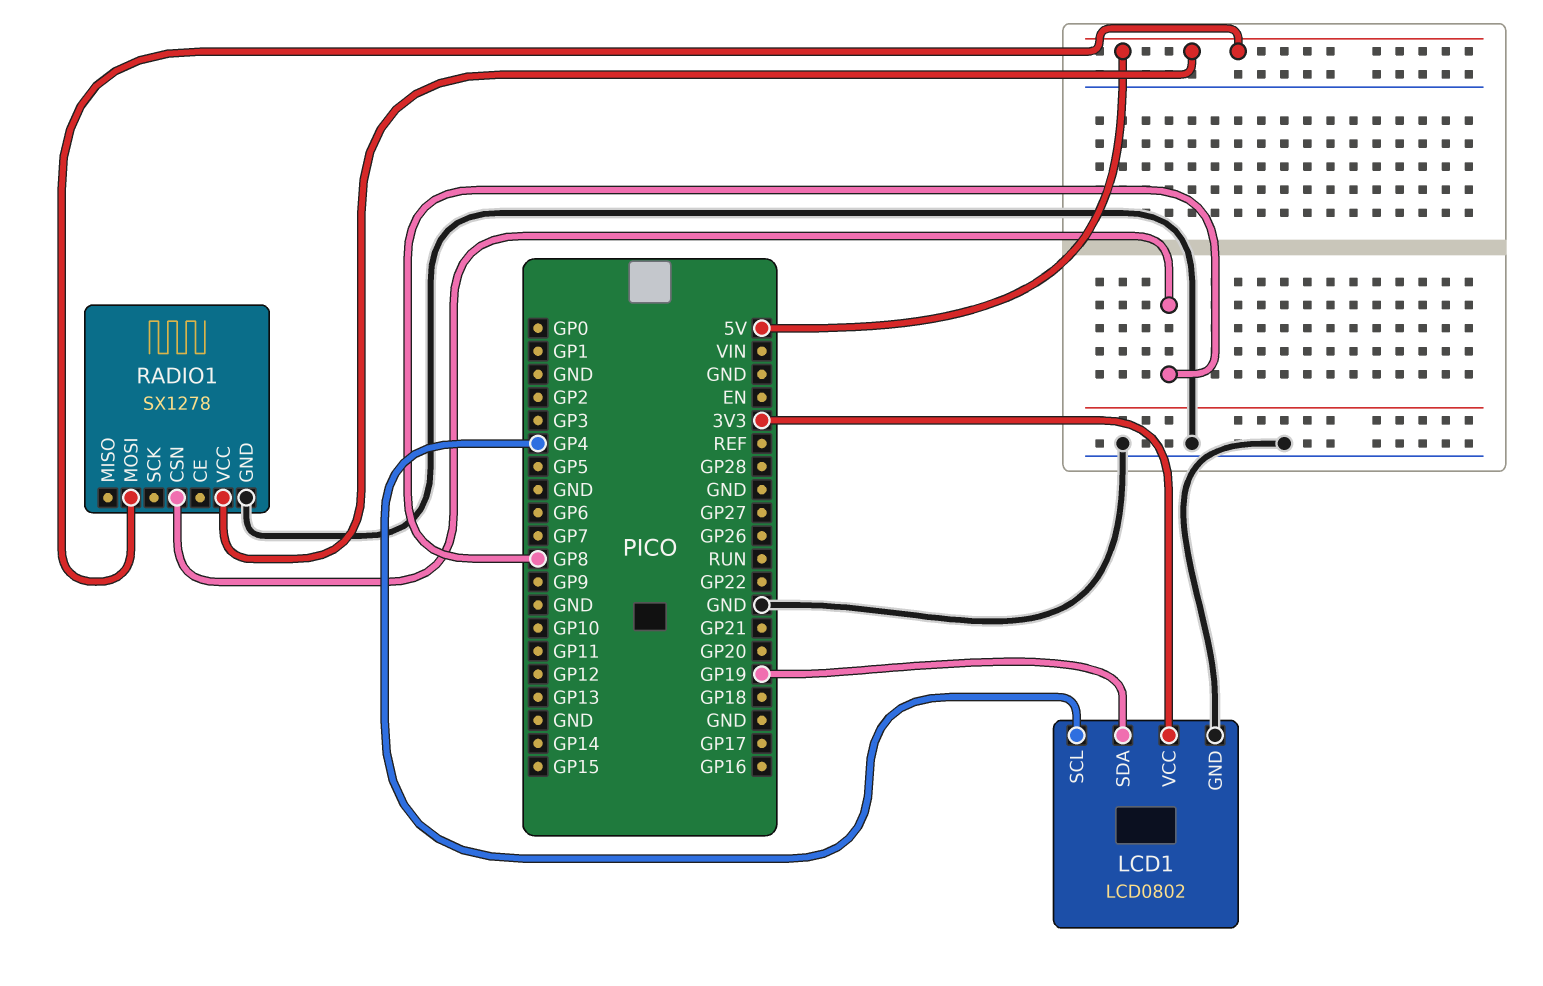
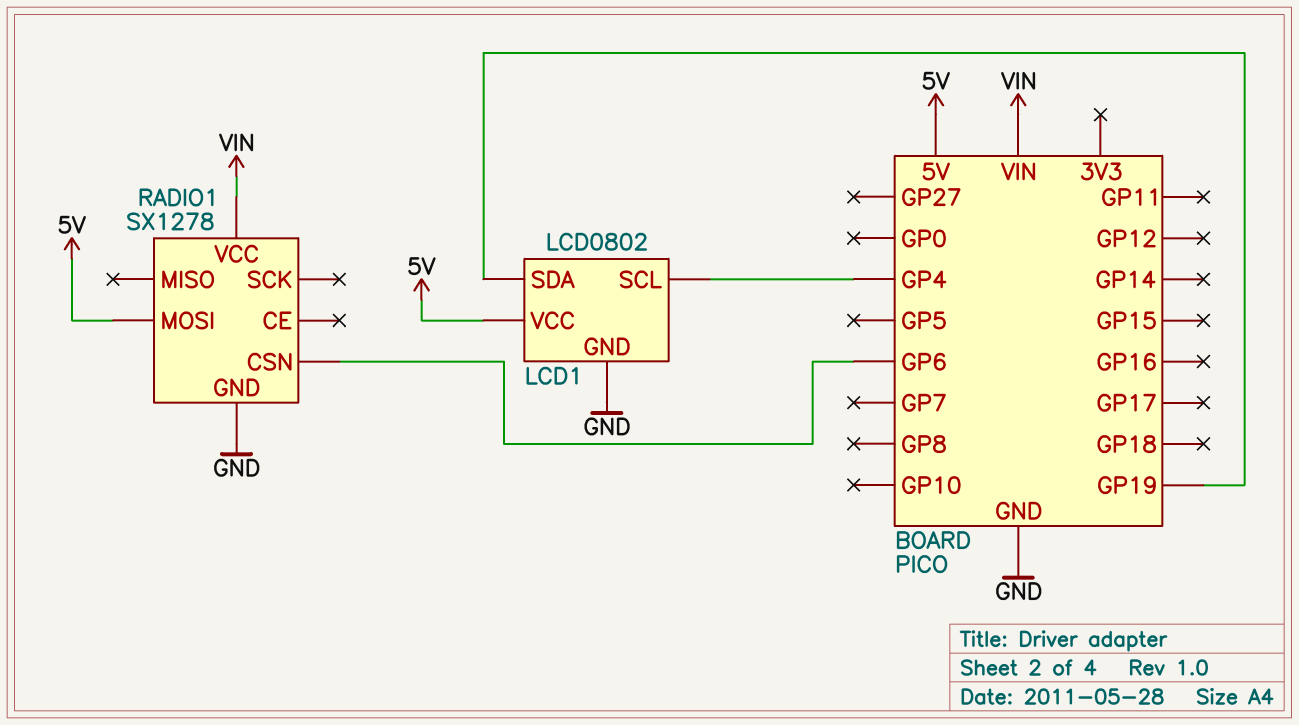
LCD1 pin VCC: 3V3 -> 5V
RADIO1 pin CSN: GP8 -> GP6
RADIO1 pin VCC: 5V -> VIN

